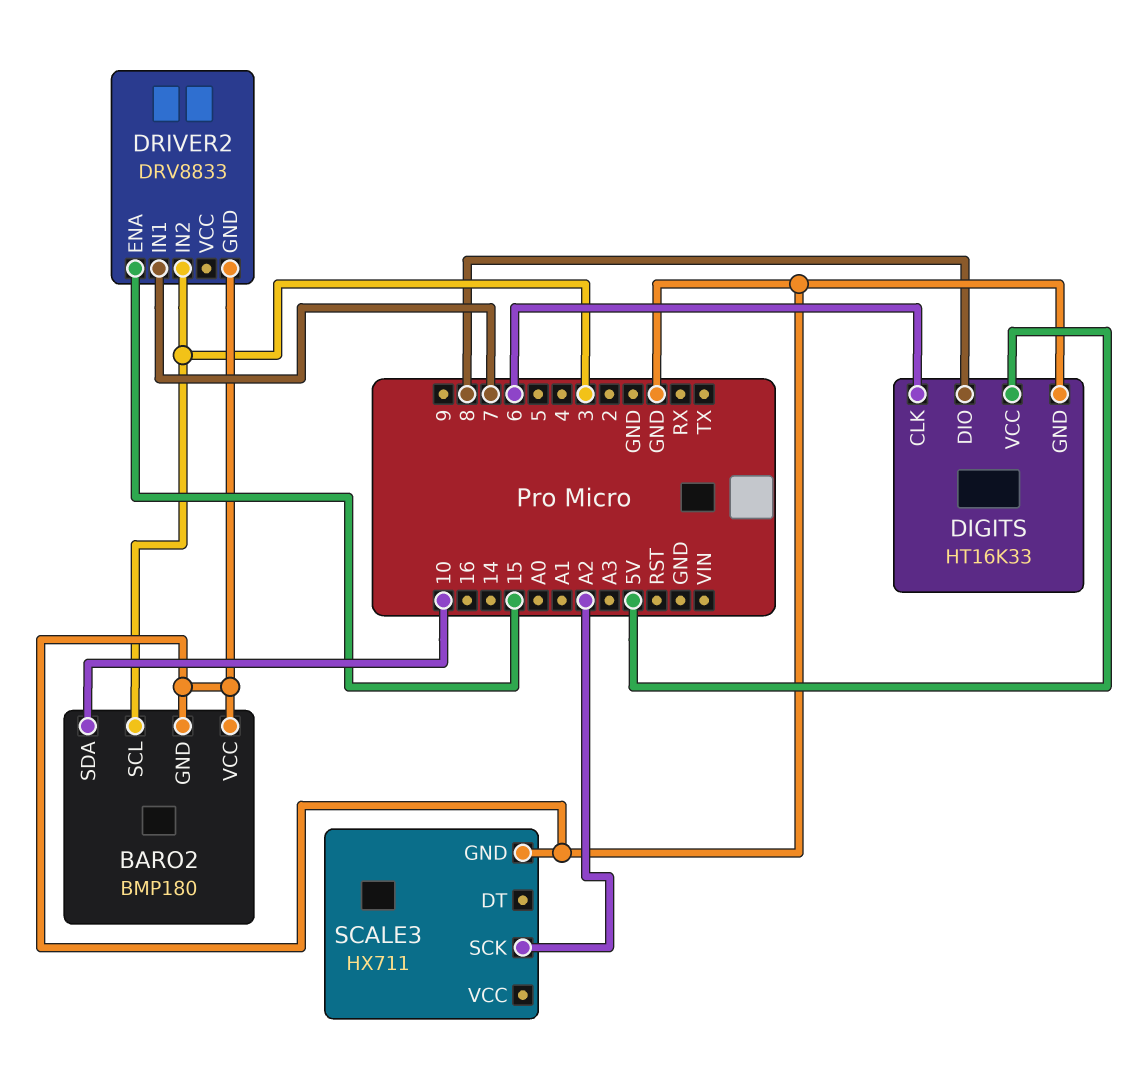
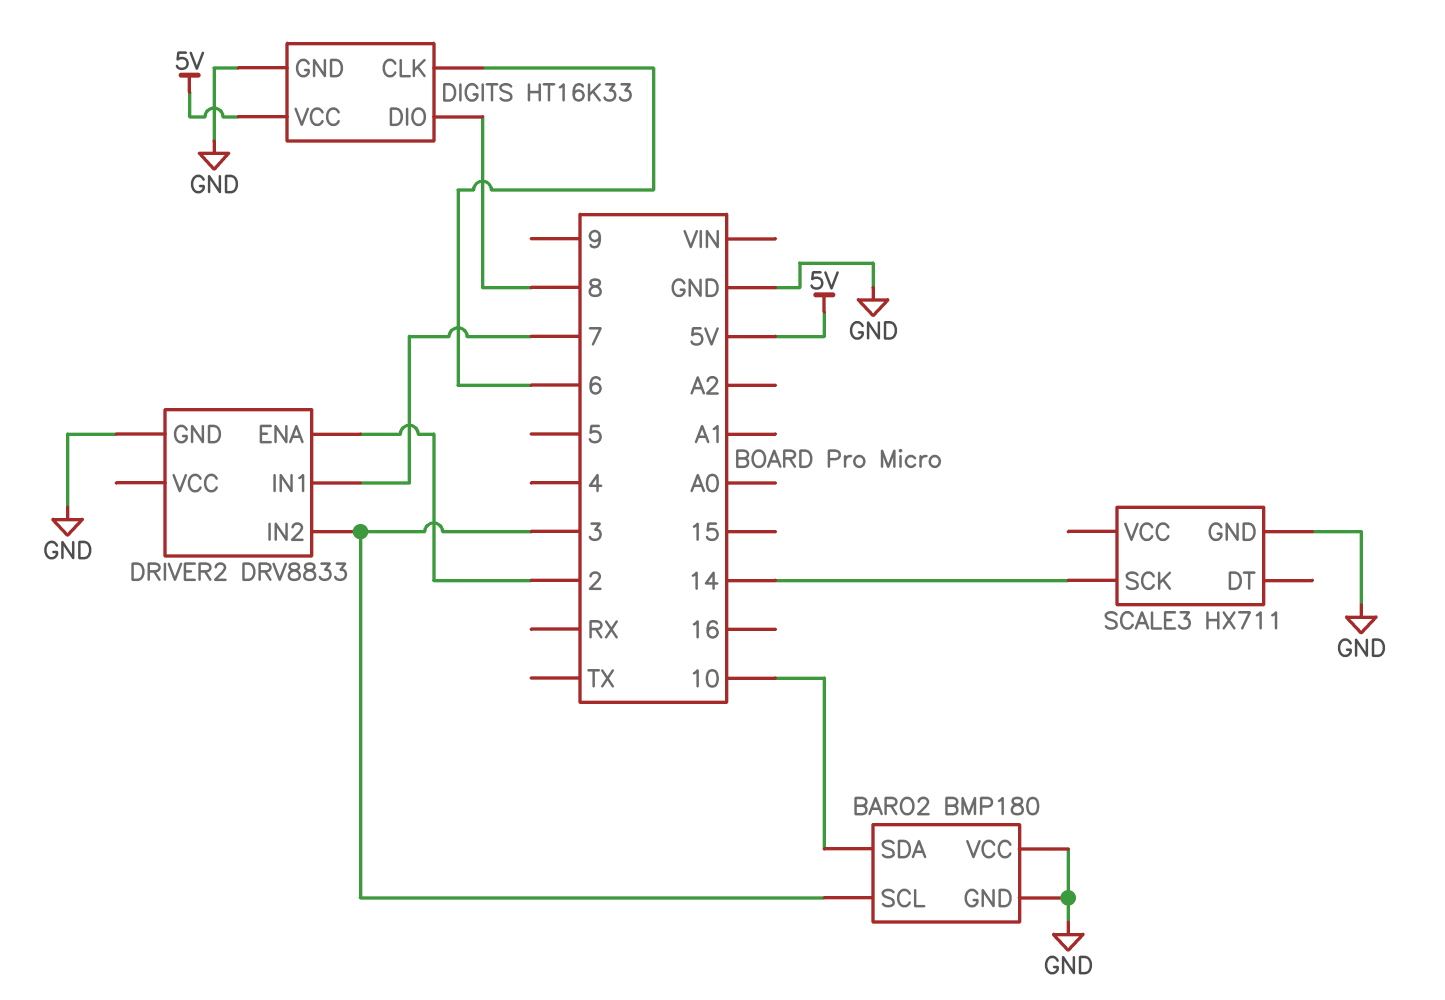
DRIVER2 pin ENA: 15 -> 2
SCALE3 pin SCK: A2 -> 14

